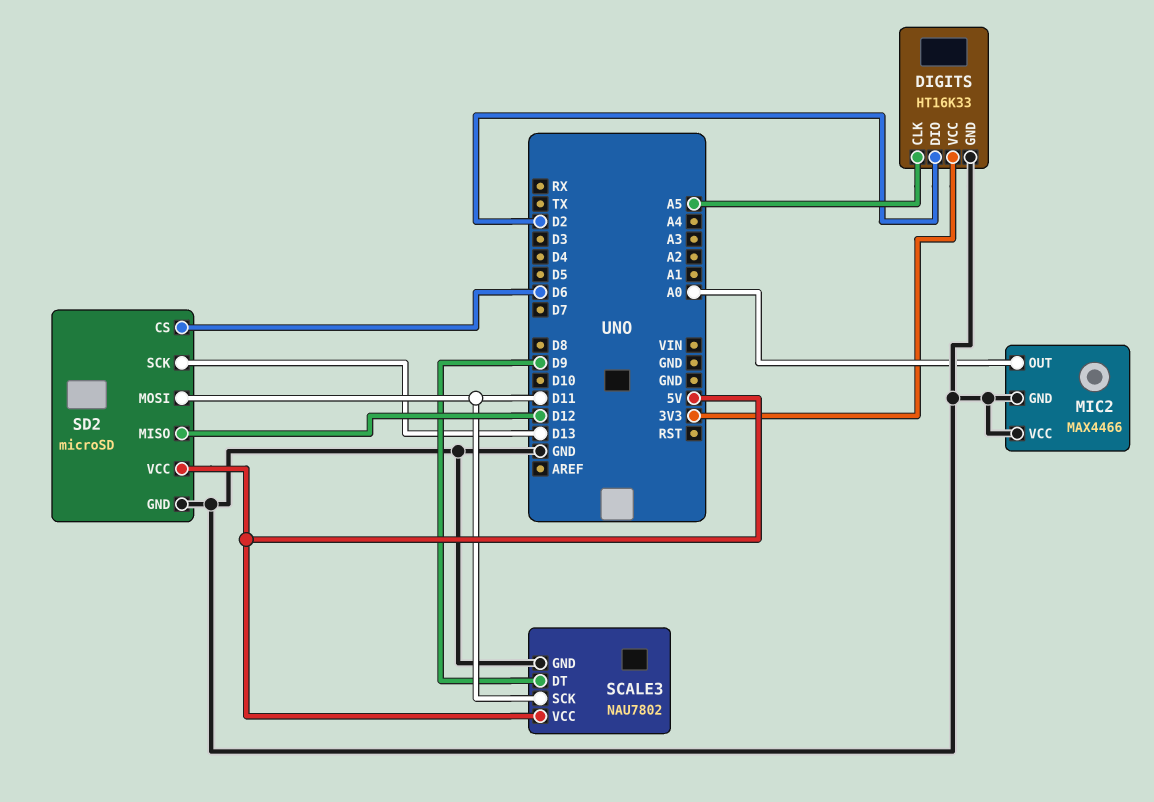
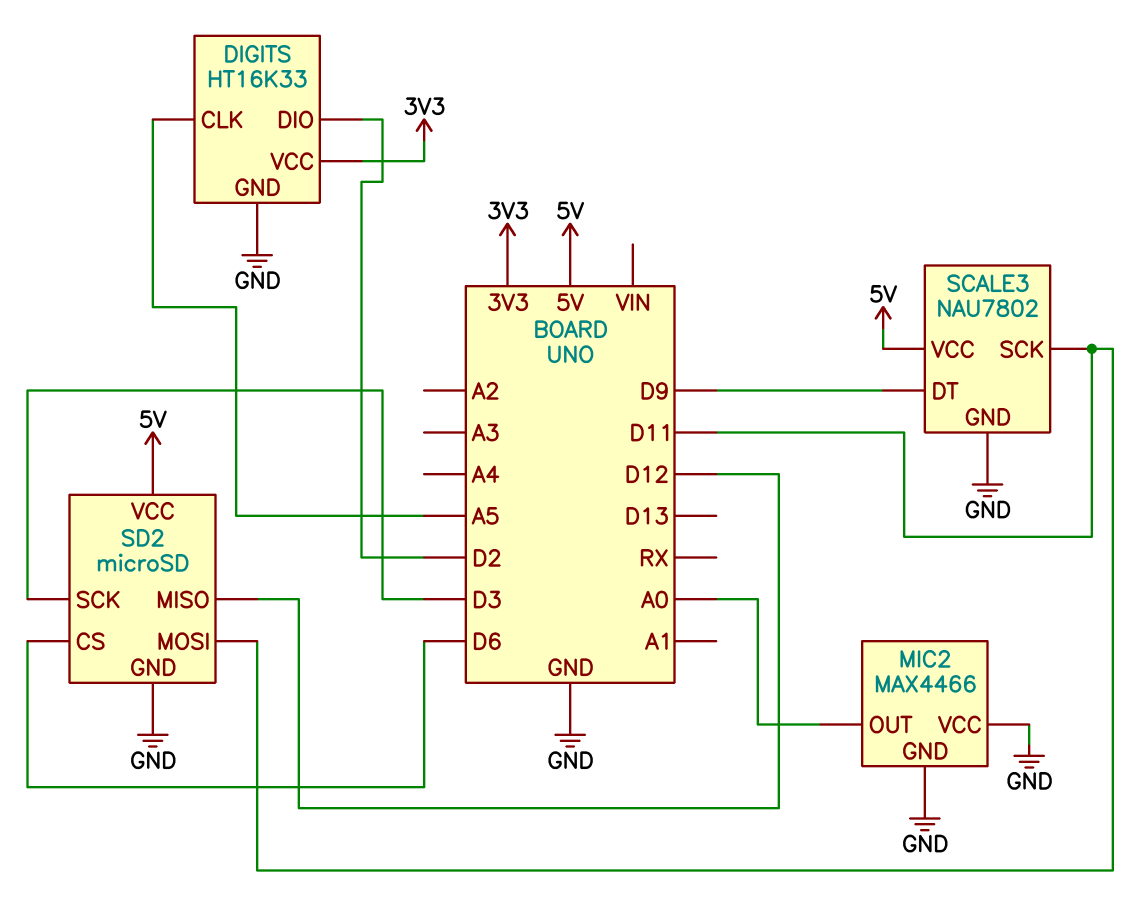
SD2 pin SCK: D13 -> D3

